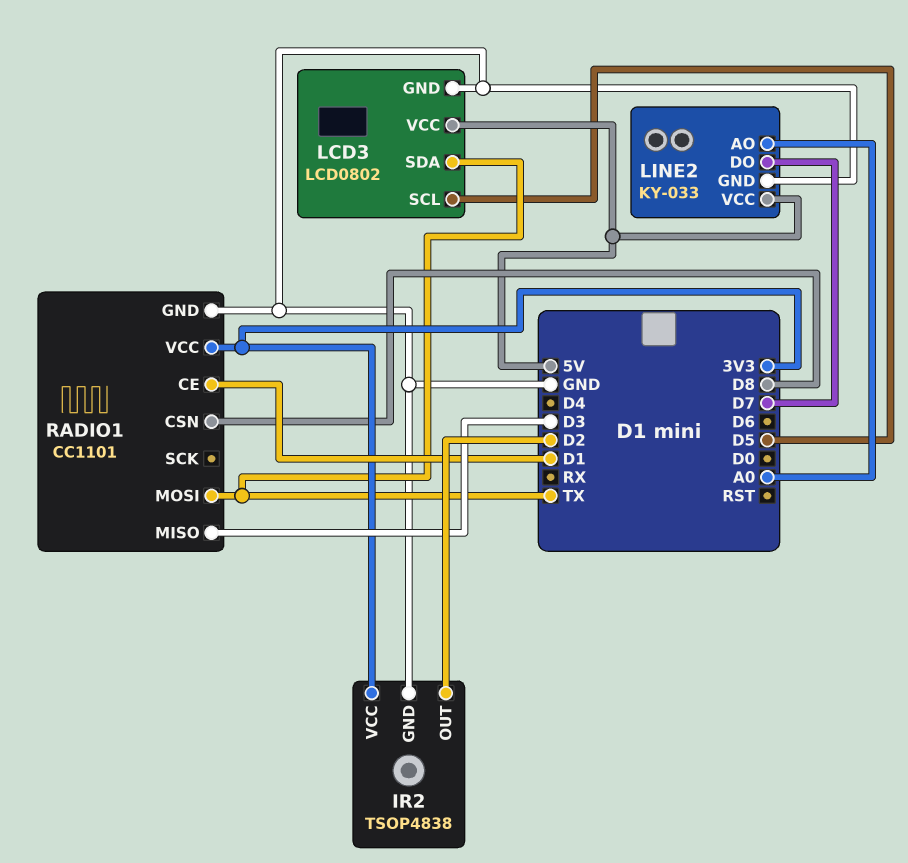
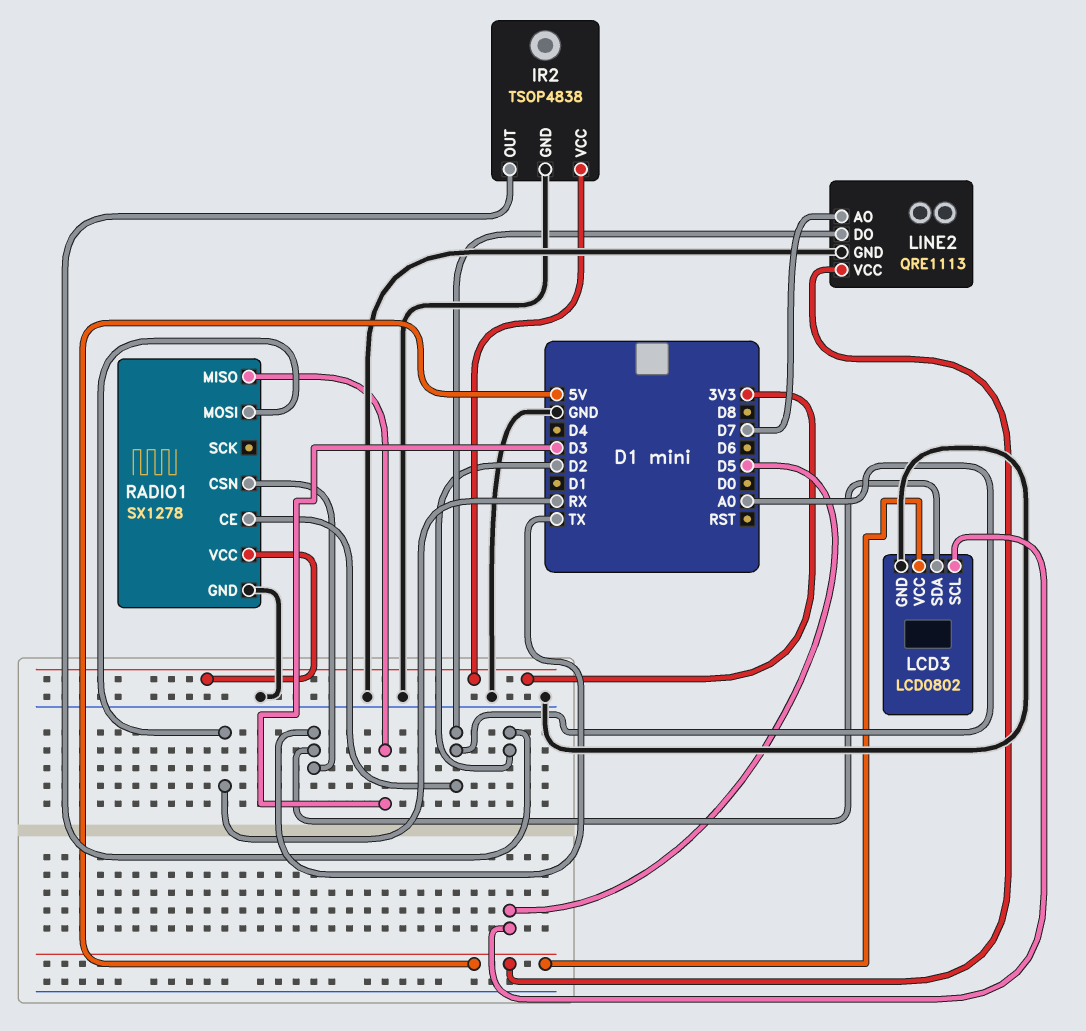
LINE2: KY-033 -> QRE1113
LINE2 pin AO: A0 -> D7
LINE2 pin DO: D7 -> A0
RADIO1: CC1101 -> SX1278
RADIO1 pin CE: D1 -> A0
RADIO1 pin CSN: D8 -> TX
RADIO1 pin MOSI: TX -> RX

